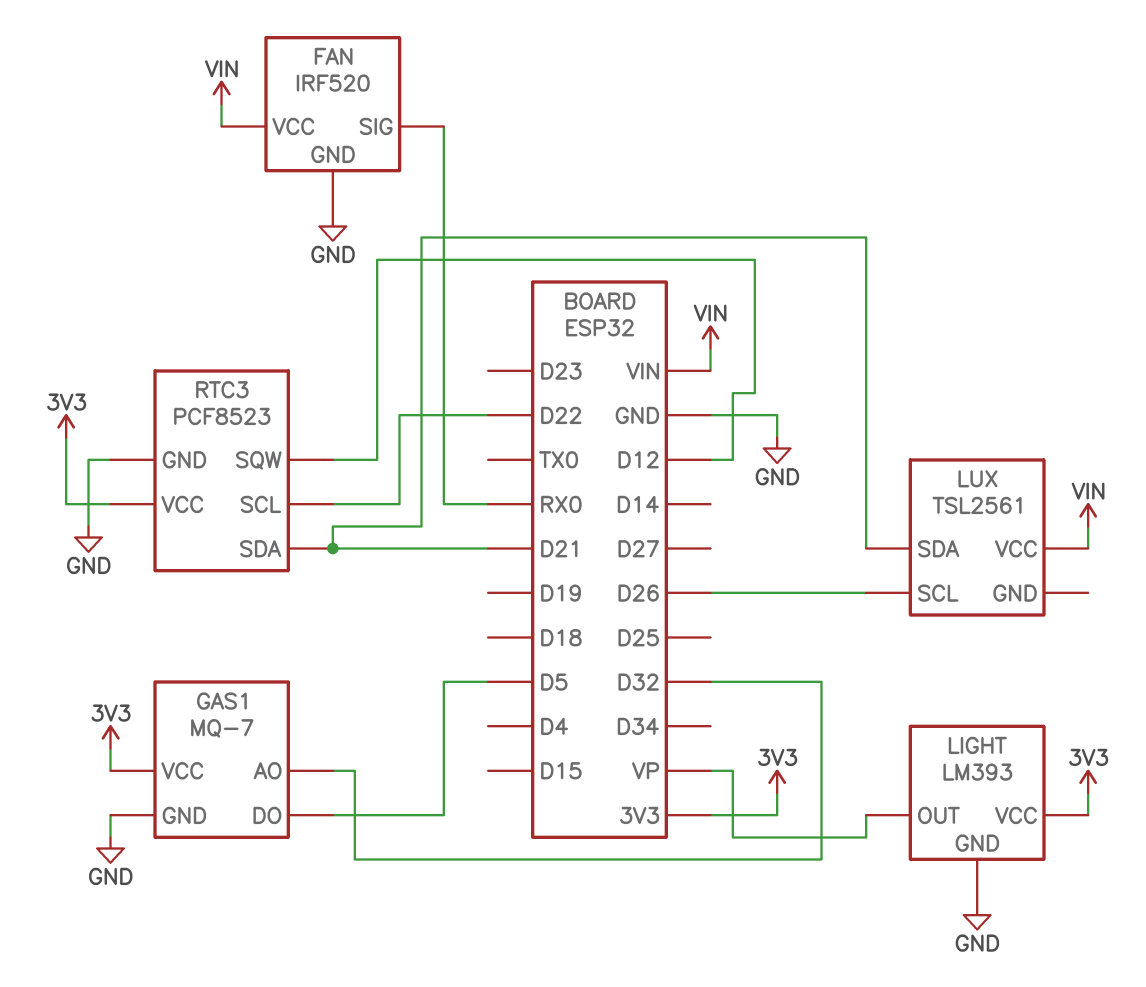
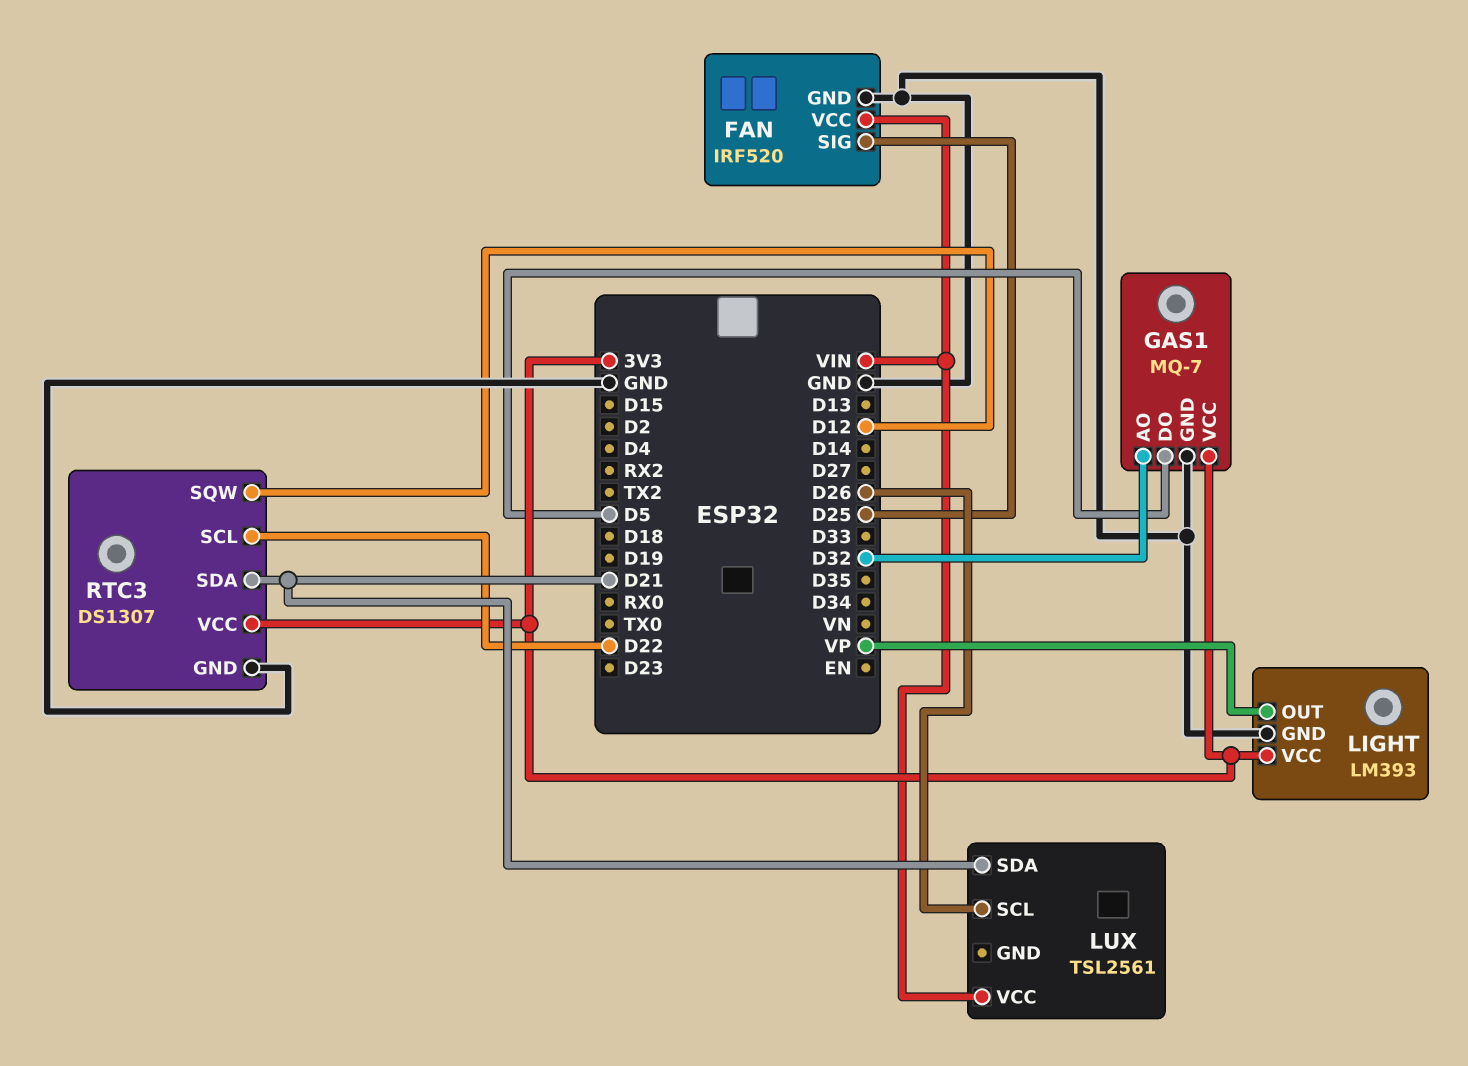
FAN pin SIG: RX0 -> D25
RTC3: PCF8523 -> DS1307

